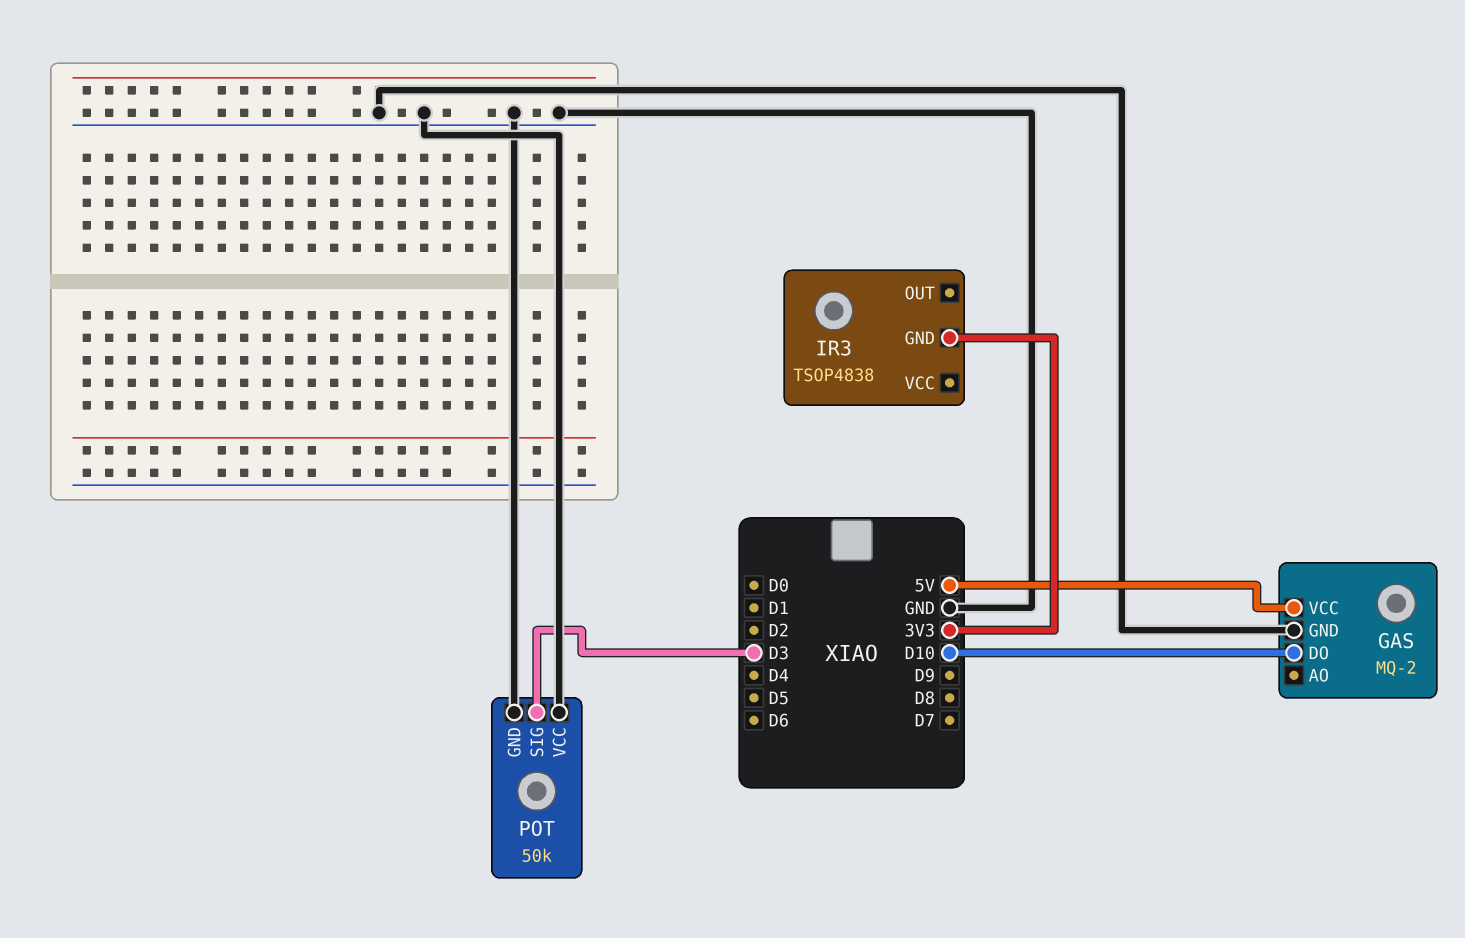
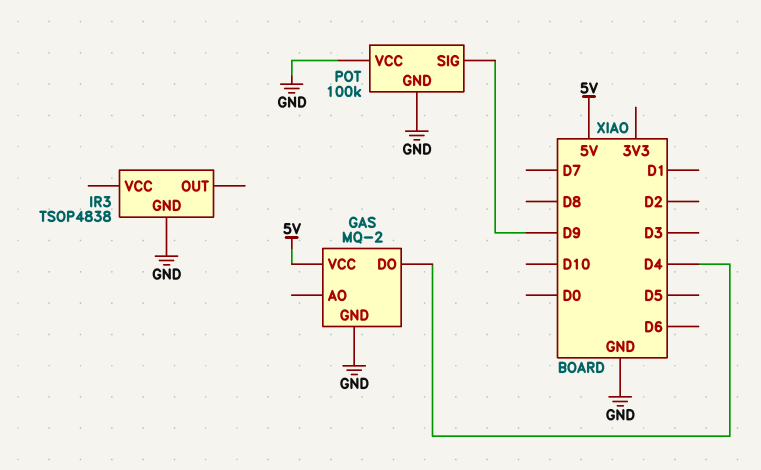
GAS pin DO: D10 -> D4
IR3 pin GND: 3V3 -> GND
POT: 50k -> 100k
POT pin SIG: D3 -> D9

